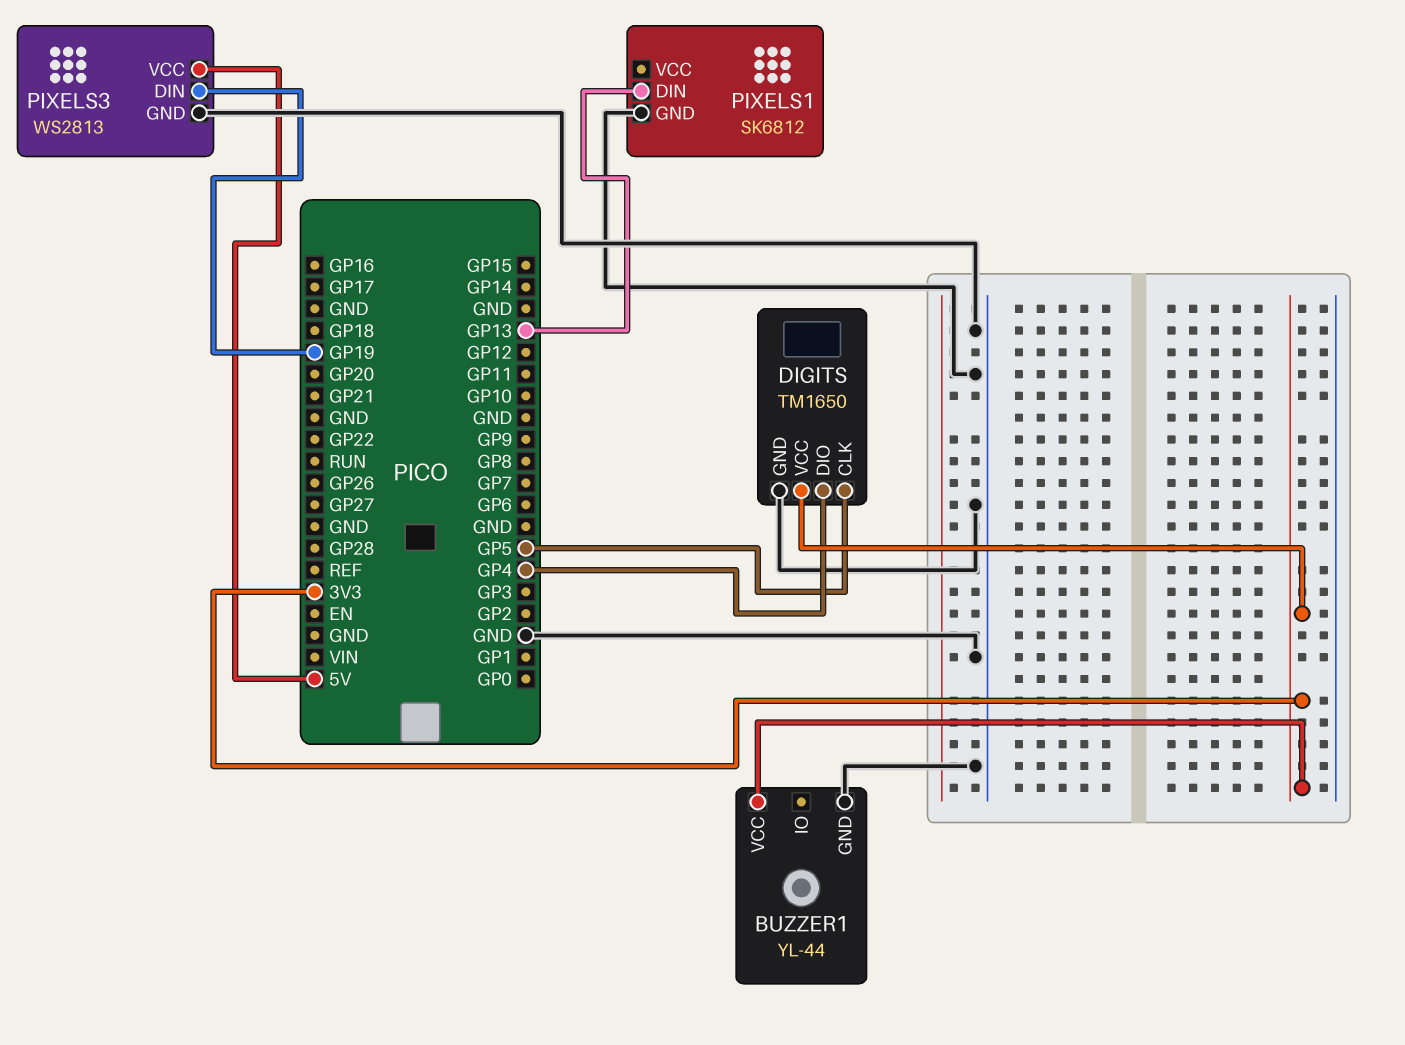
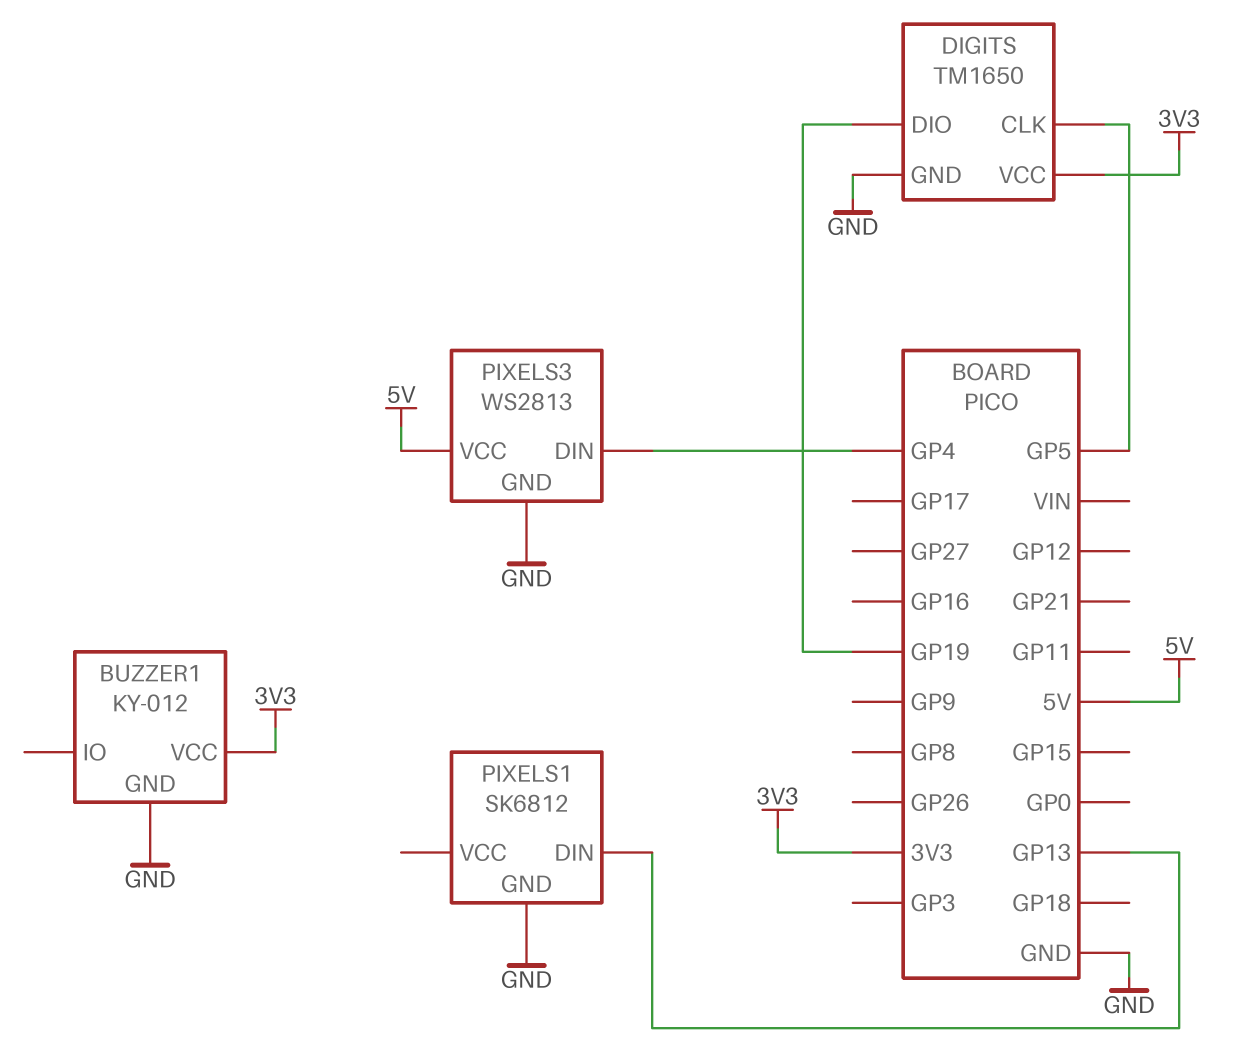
BUZZER1: YL-44 -> KY-012
DIGITS pin DIO: GP4 -> GP19
PIXELS3 pin DIN: GP19 -> GP4

